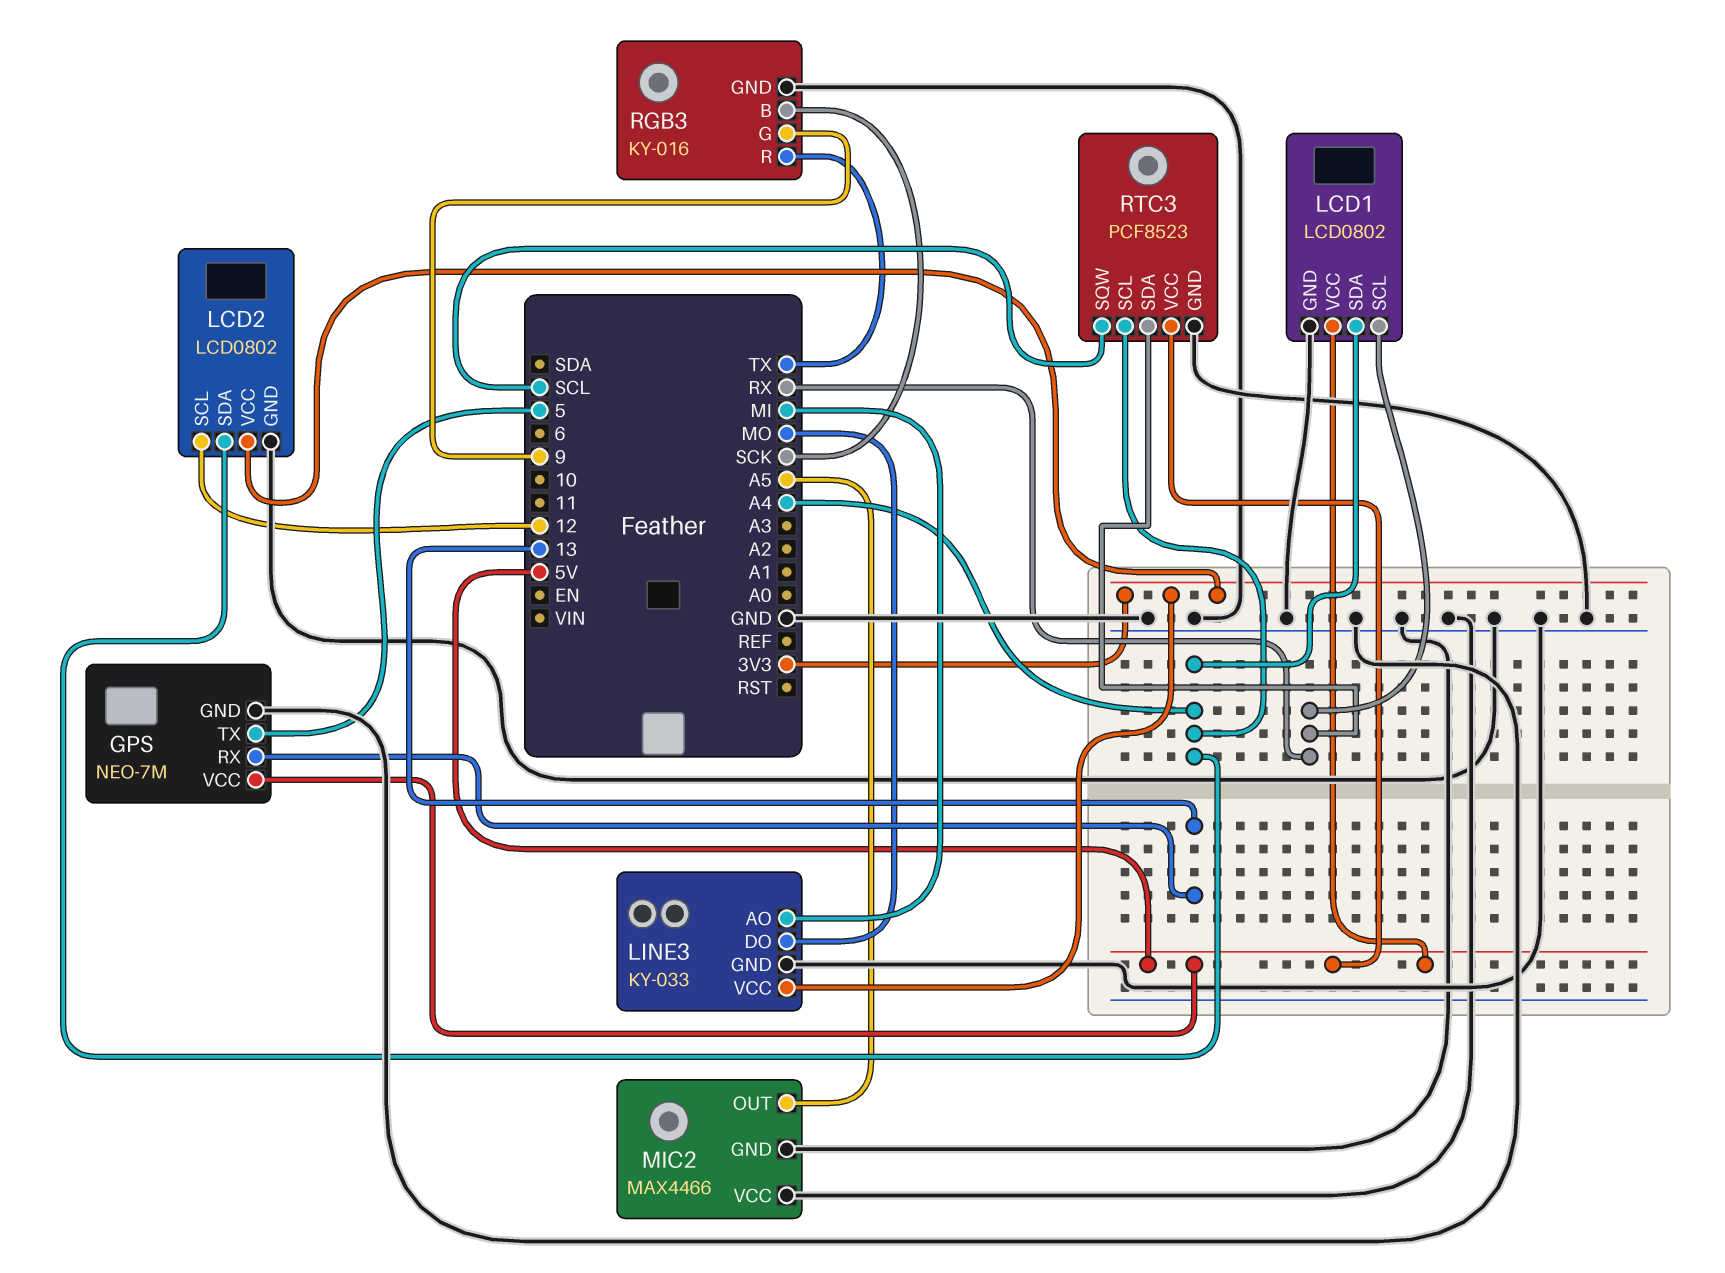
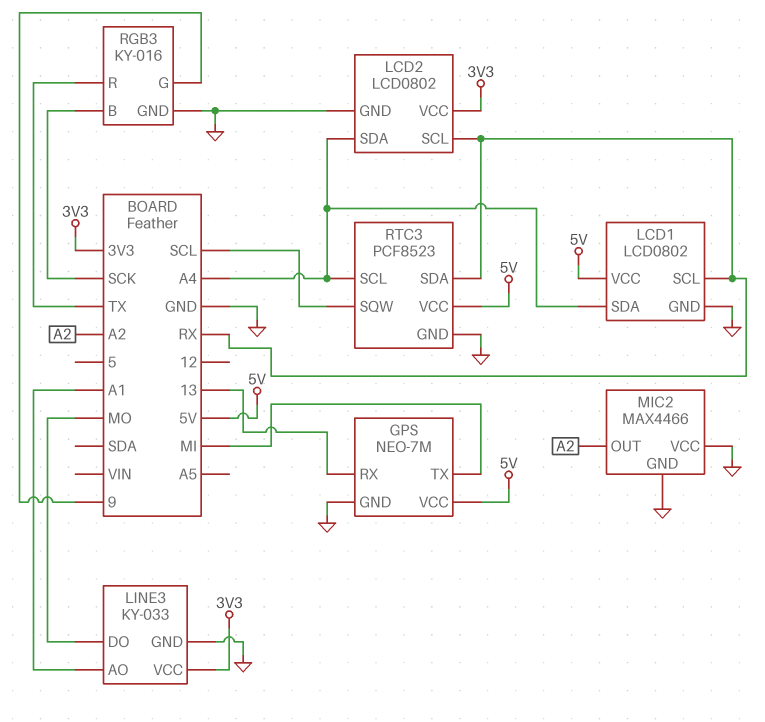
GPS pin TX: 5 -> MI
LCD2 pin SCL: 12 -> RX
LINE3 pin AO: MI -> A1
MIC2 pin OUT: A5 -> A2

